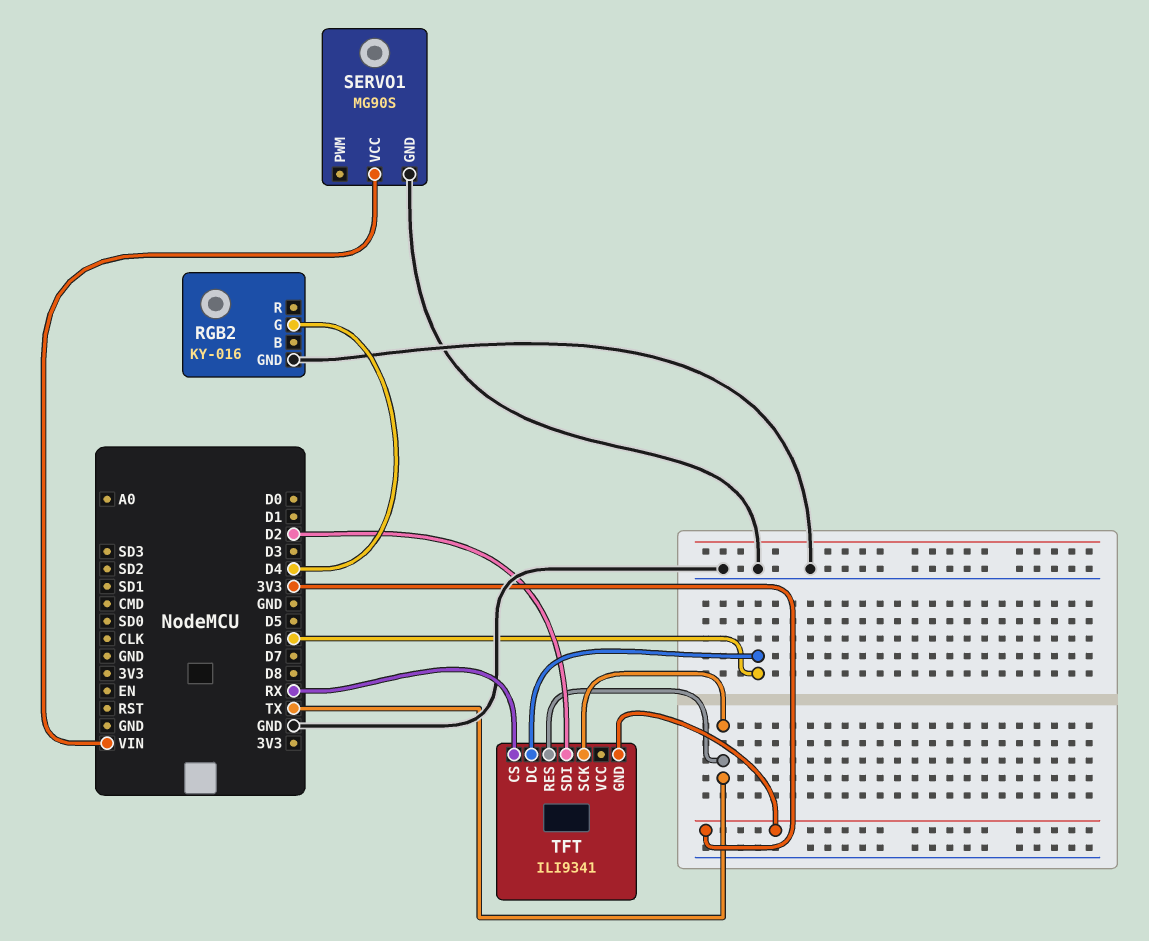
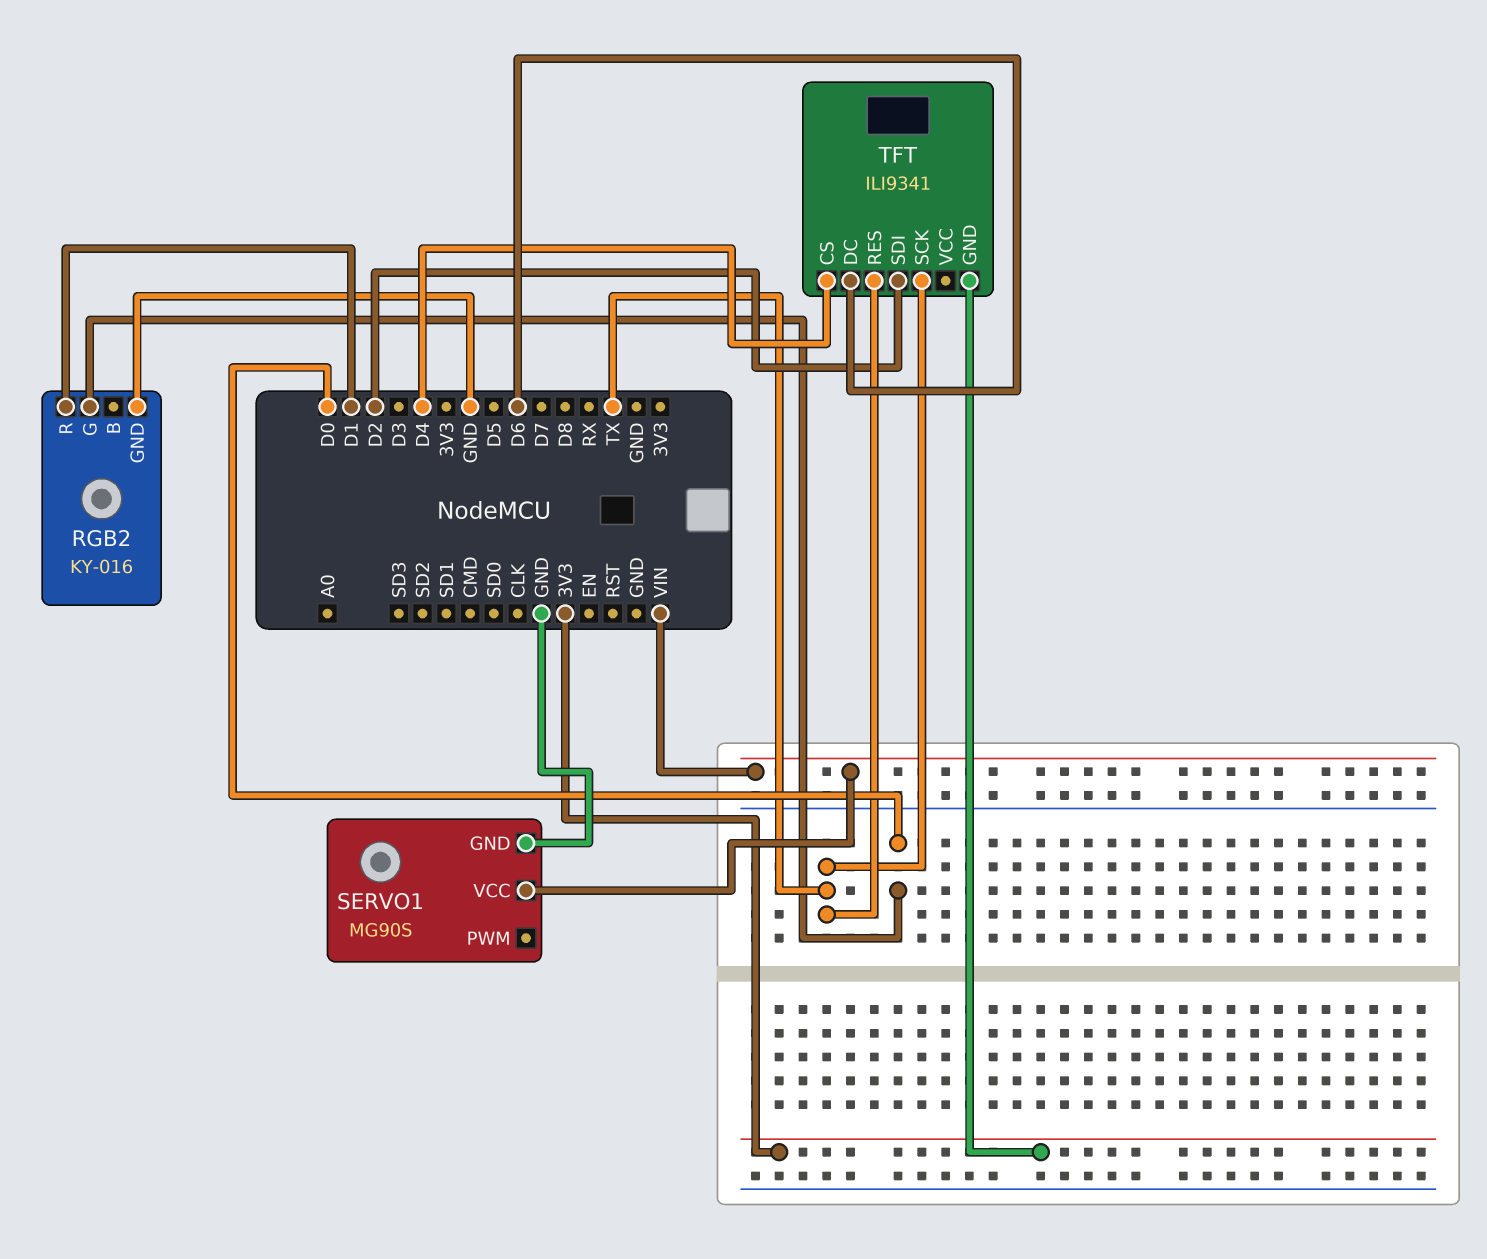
RGB2 pin G: D4 -> D0
RGB2 pin R: none -> D1
TFT pin CS: RX -> D4

